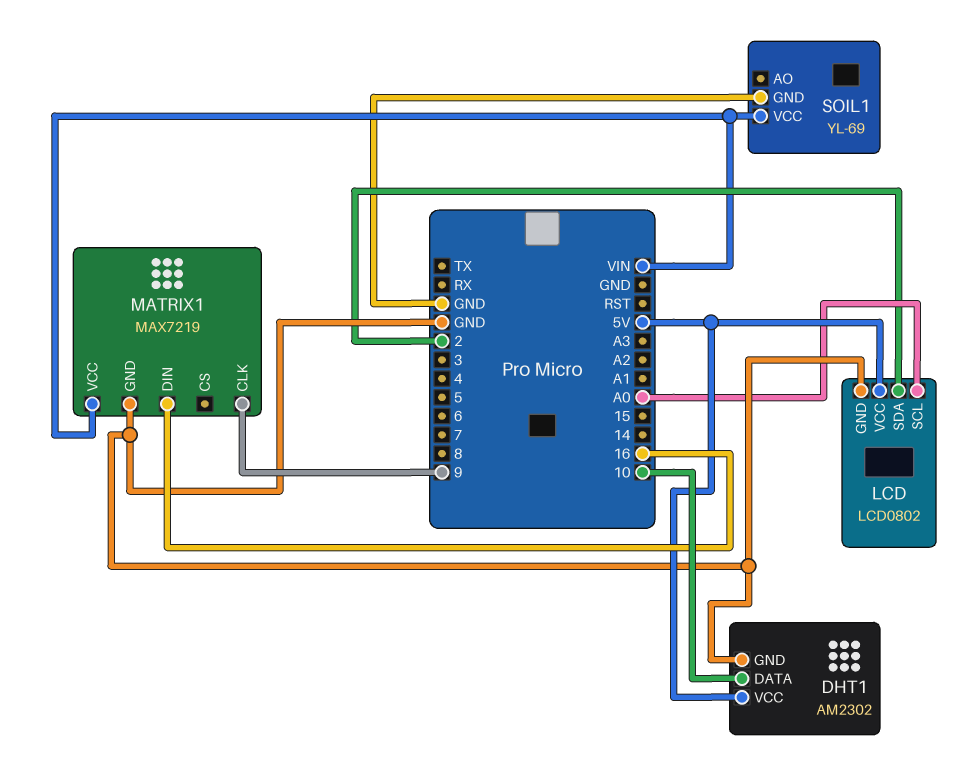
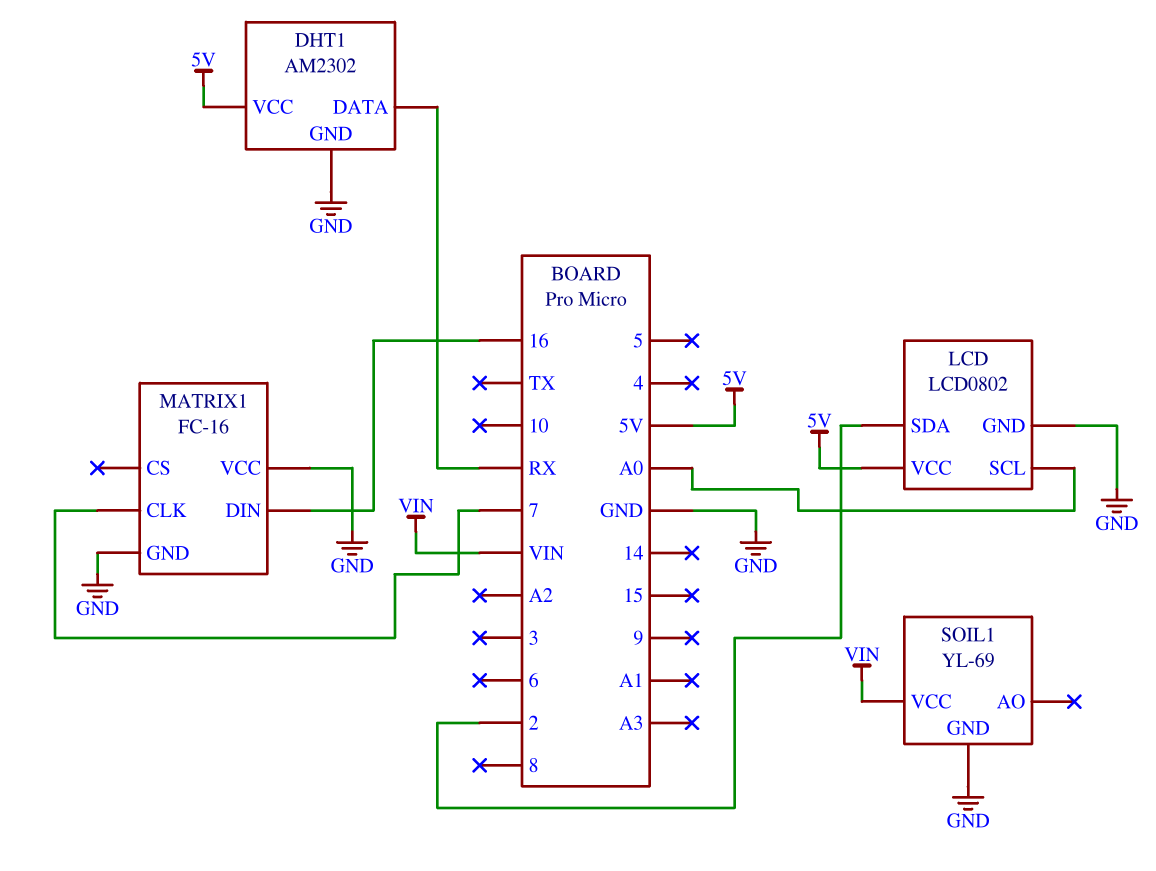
DHT1 pin DATA: 10 -> RX
MATRIX1: MAX7219 -> FC-16
MATRIX1 pin CLK: 9 -> 7
MATRIX1 pin VCC: VIN -> GND

